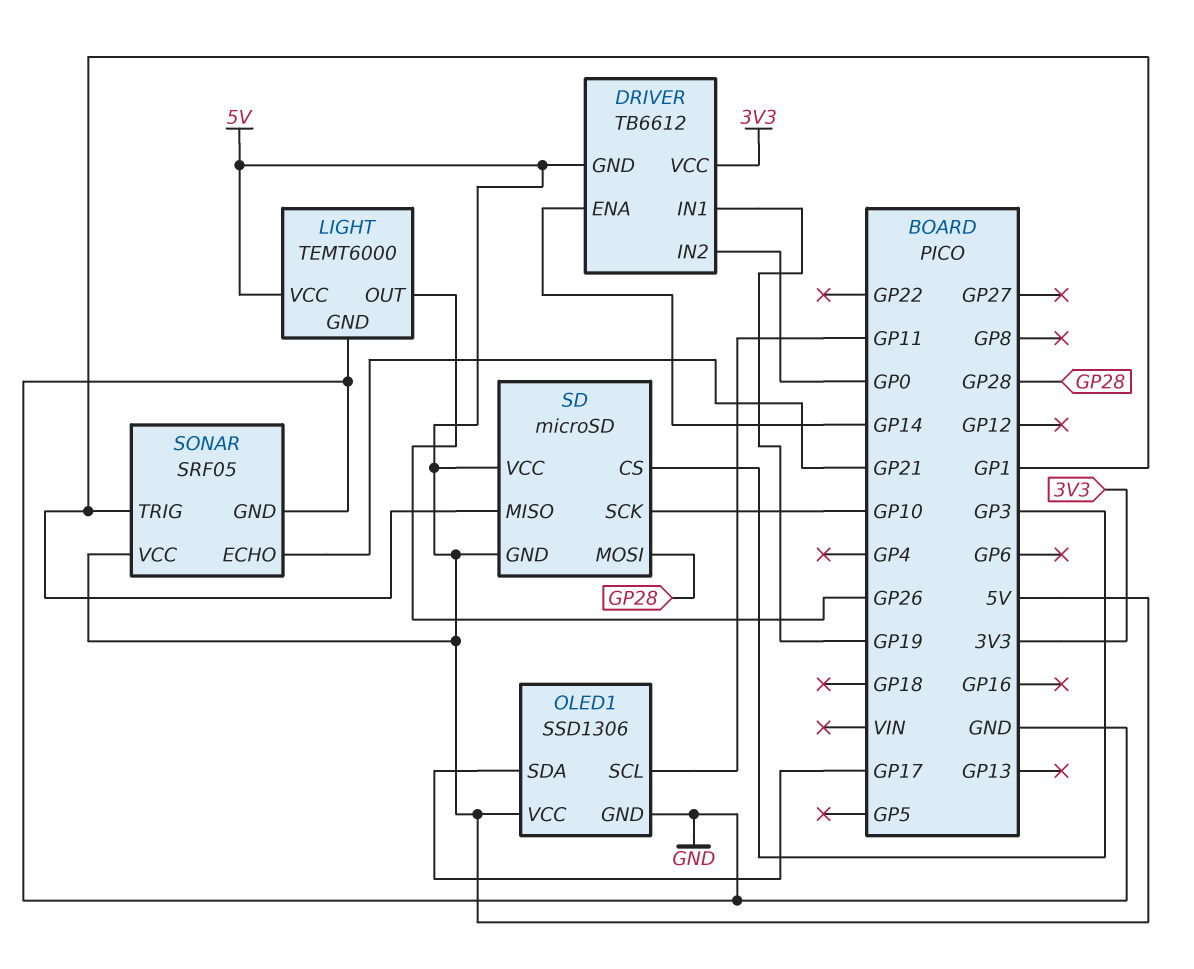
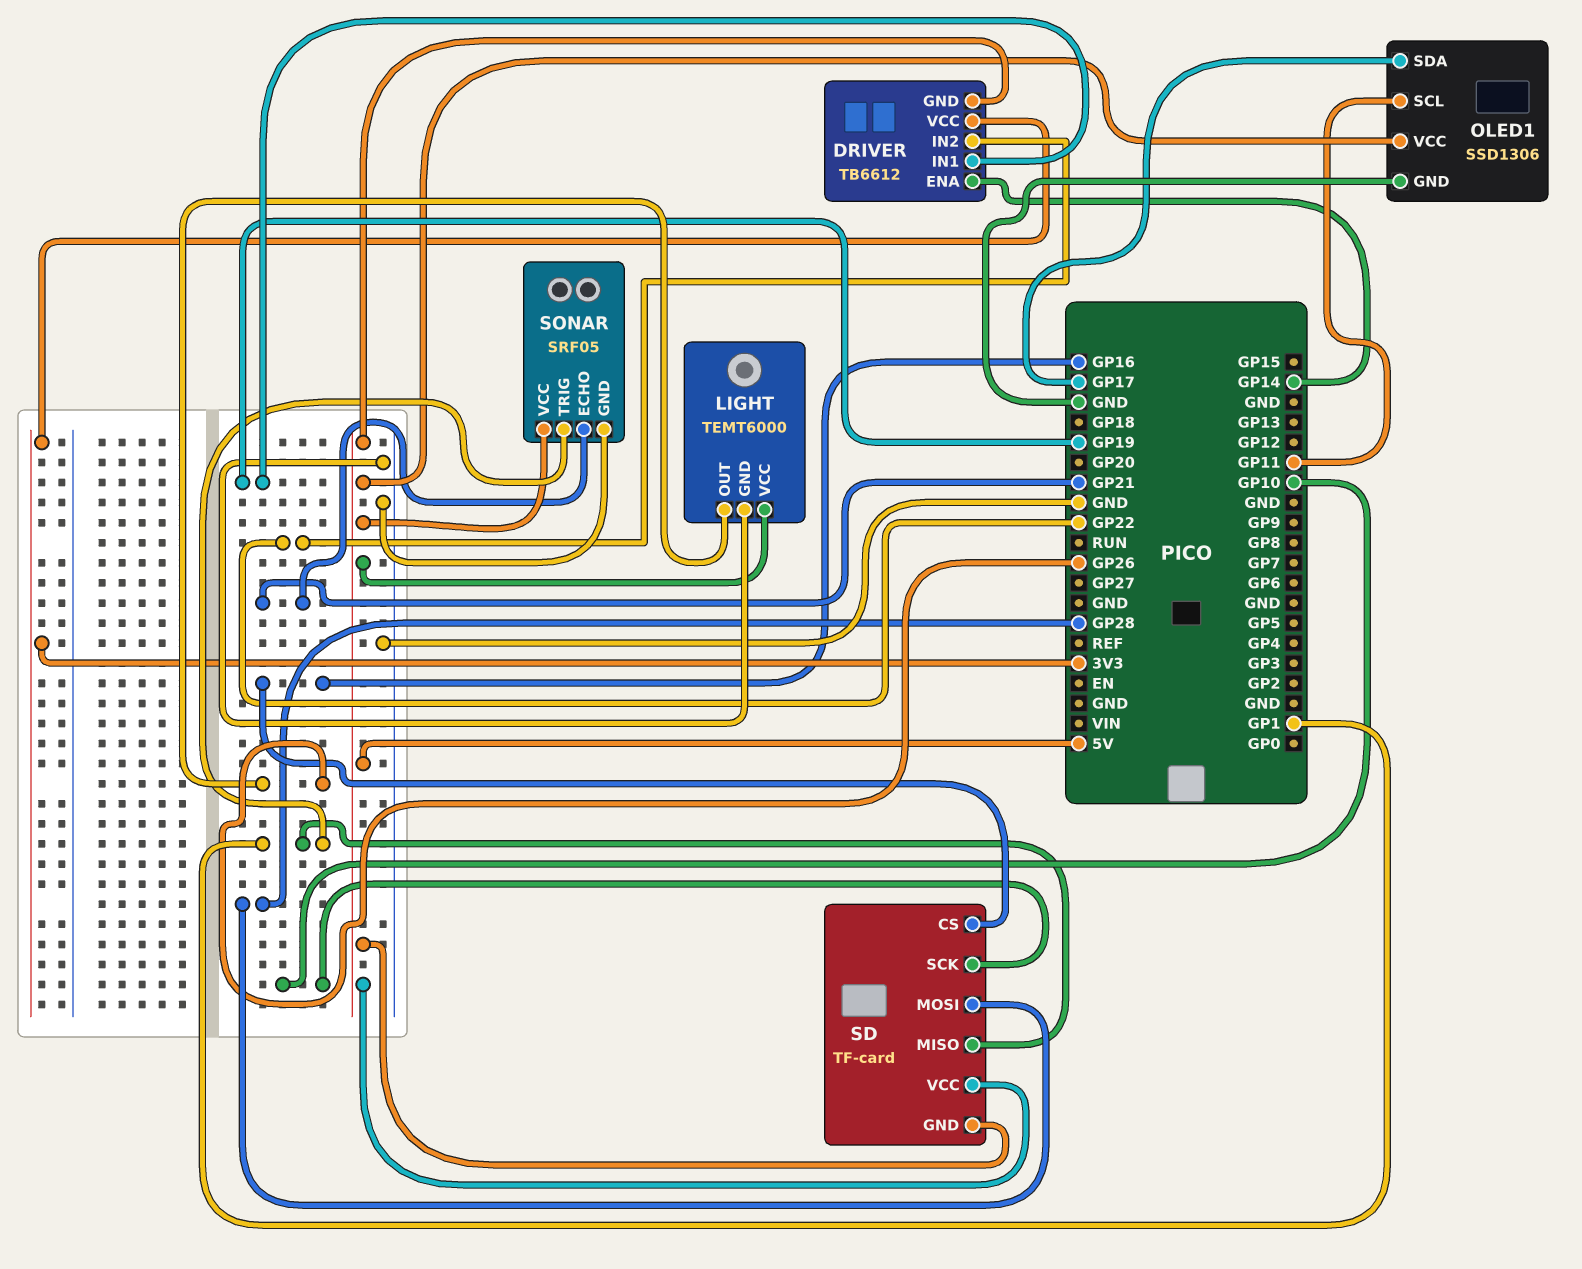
DRIVER pin IN2: GP0 -> GP22
SD: microSD -> TF-card
SD pin CS: GP3 -> GP16

